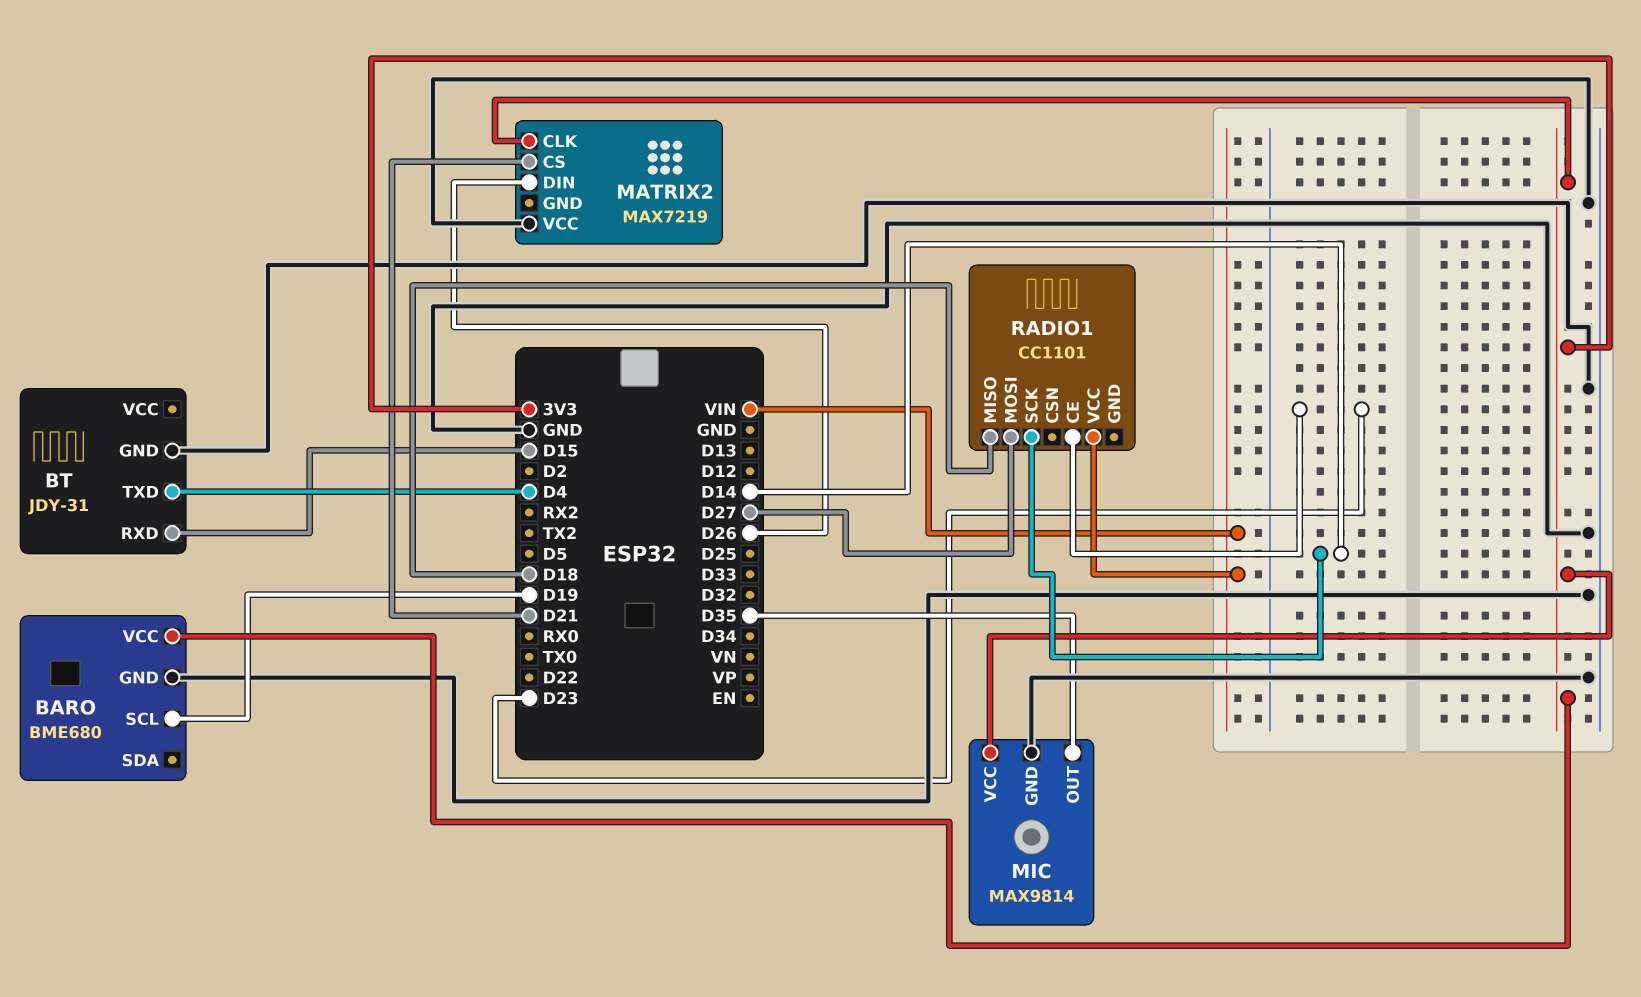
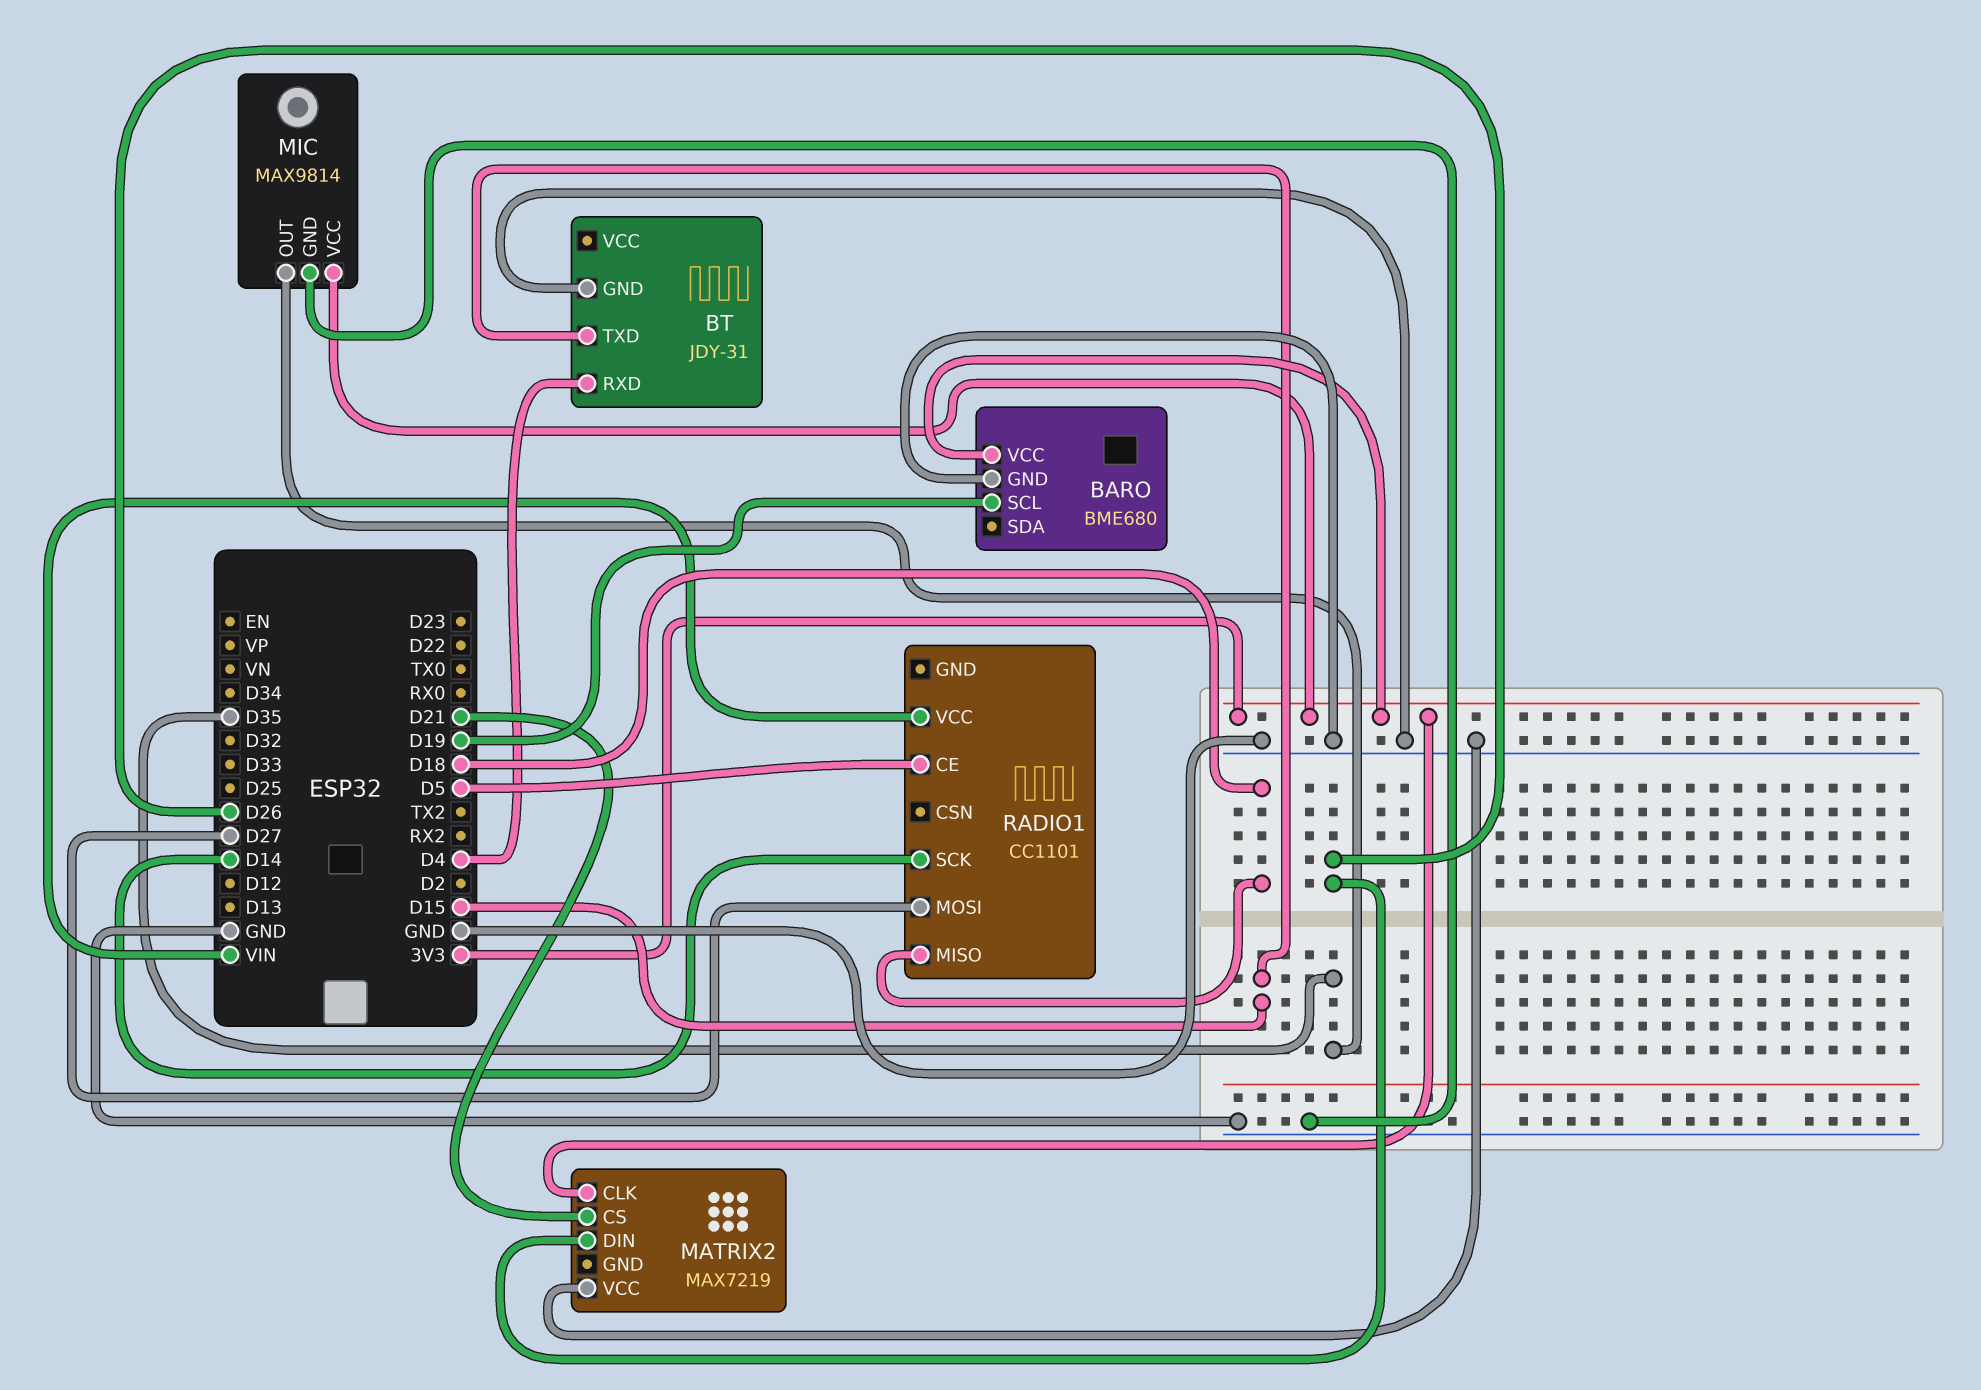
BT pin RXD: D15 -> D4
BT pin TXD: D4 -> D15
RADIO1 pin CE: D23 -> D5

